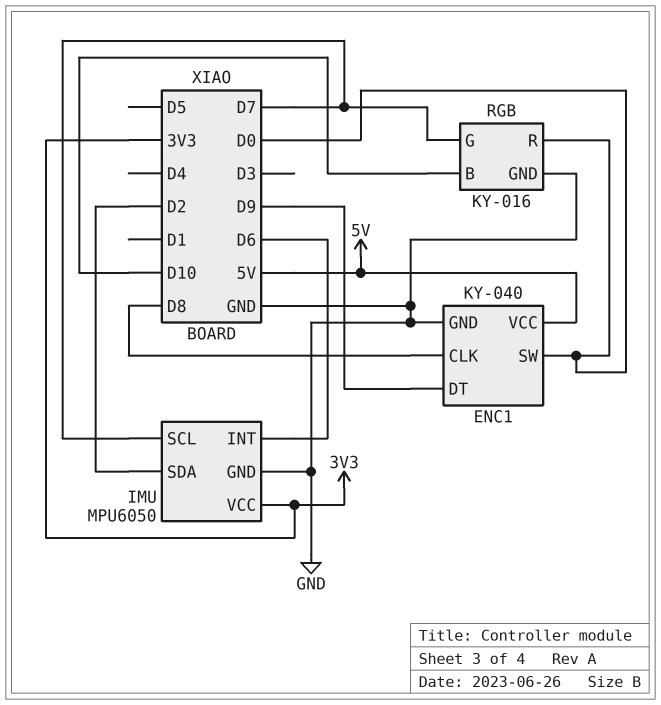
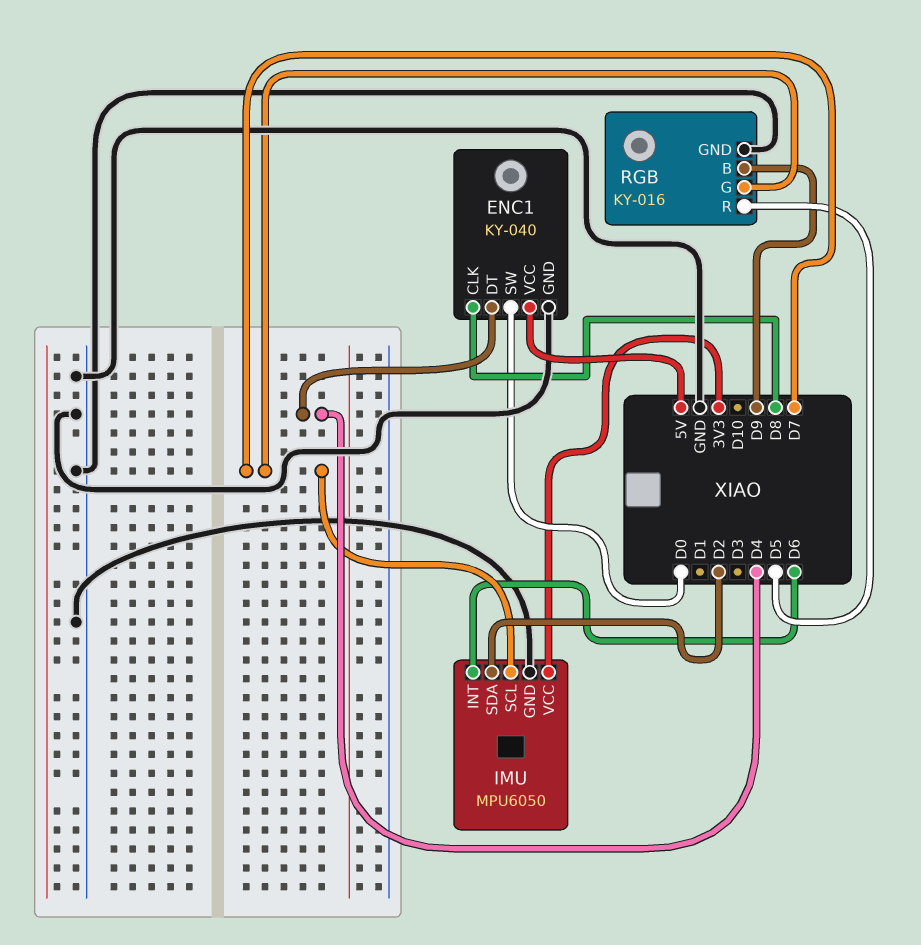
ENC1 pin DT: D9 -> D4
RGB pin B: D10 -> D9
RGB pin R: D0 -> D5

